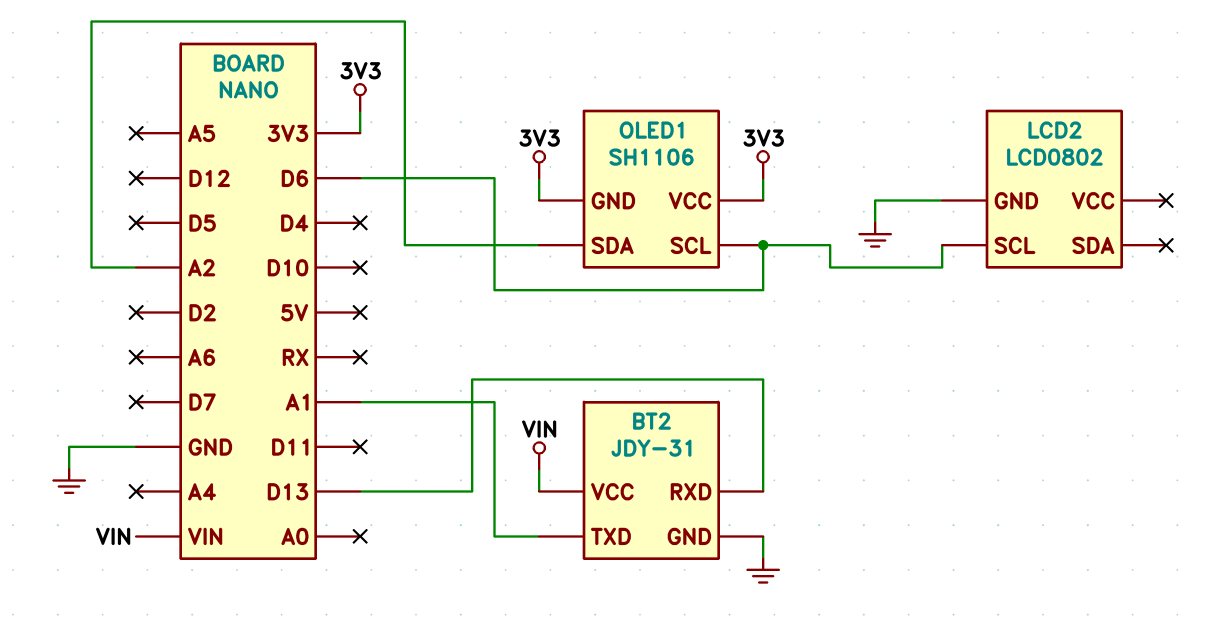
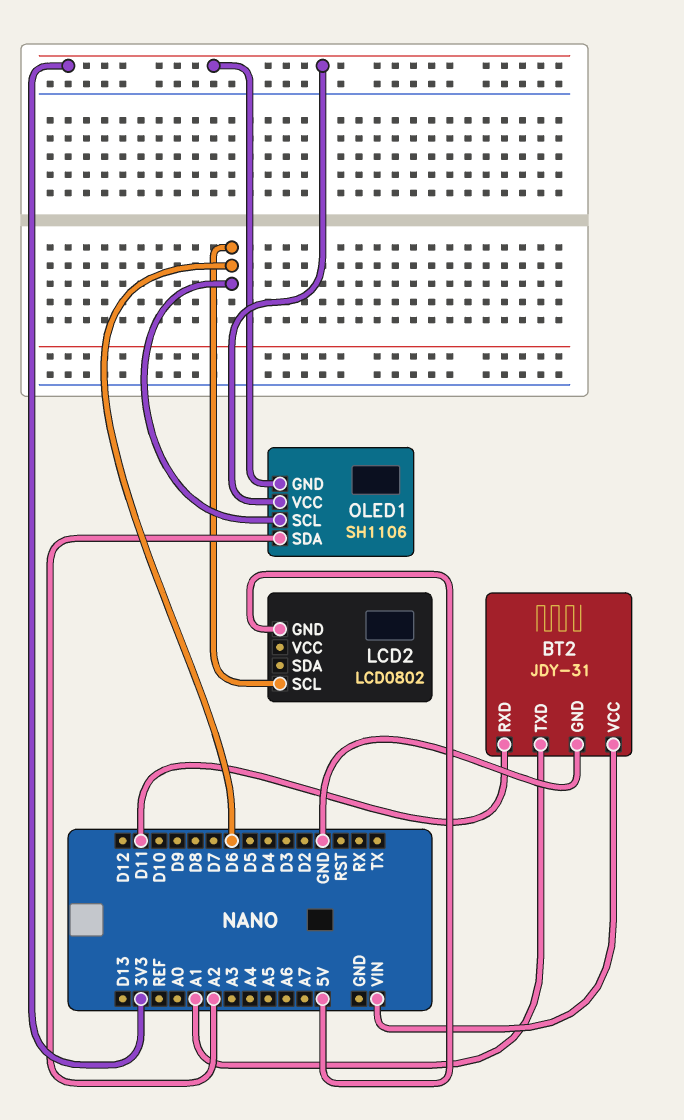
BT2 pin RXD: D13 -> D11
LCD2 pin GND: GND -> 5V

